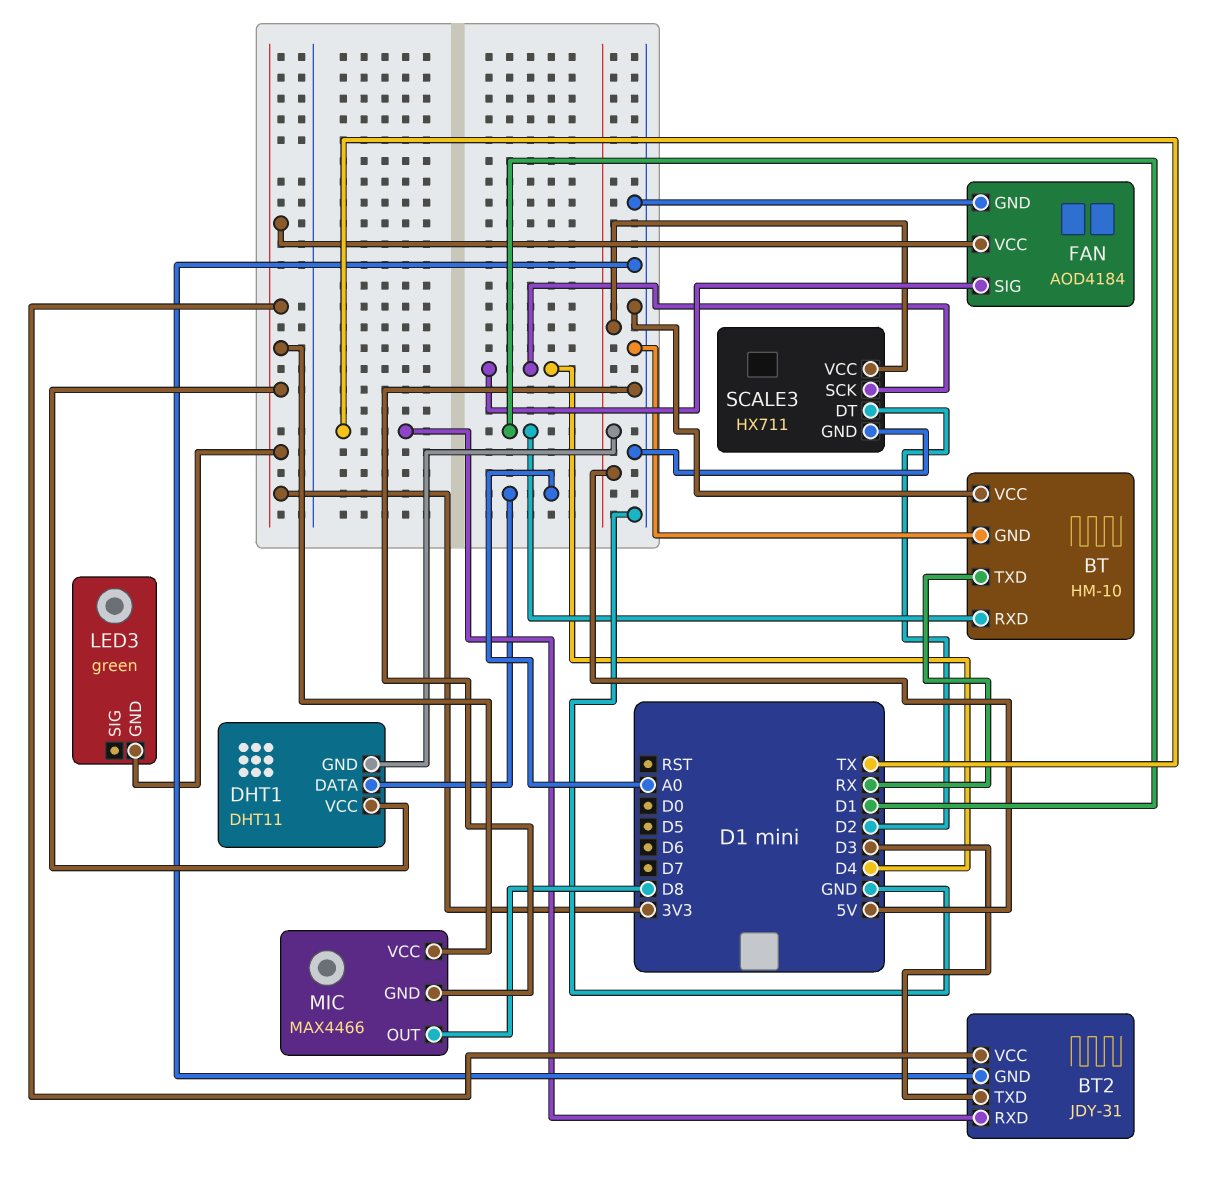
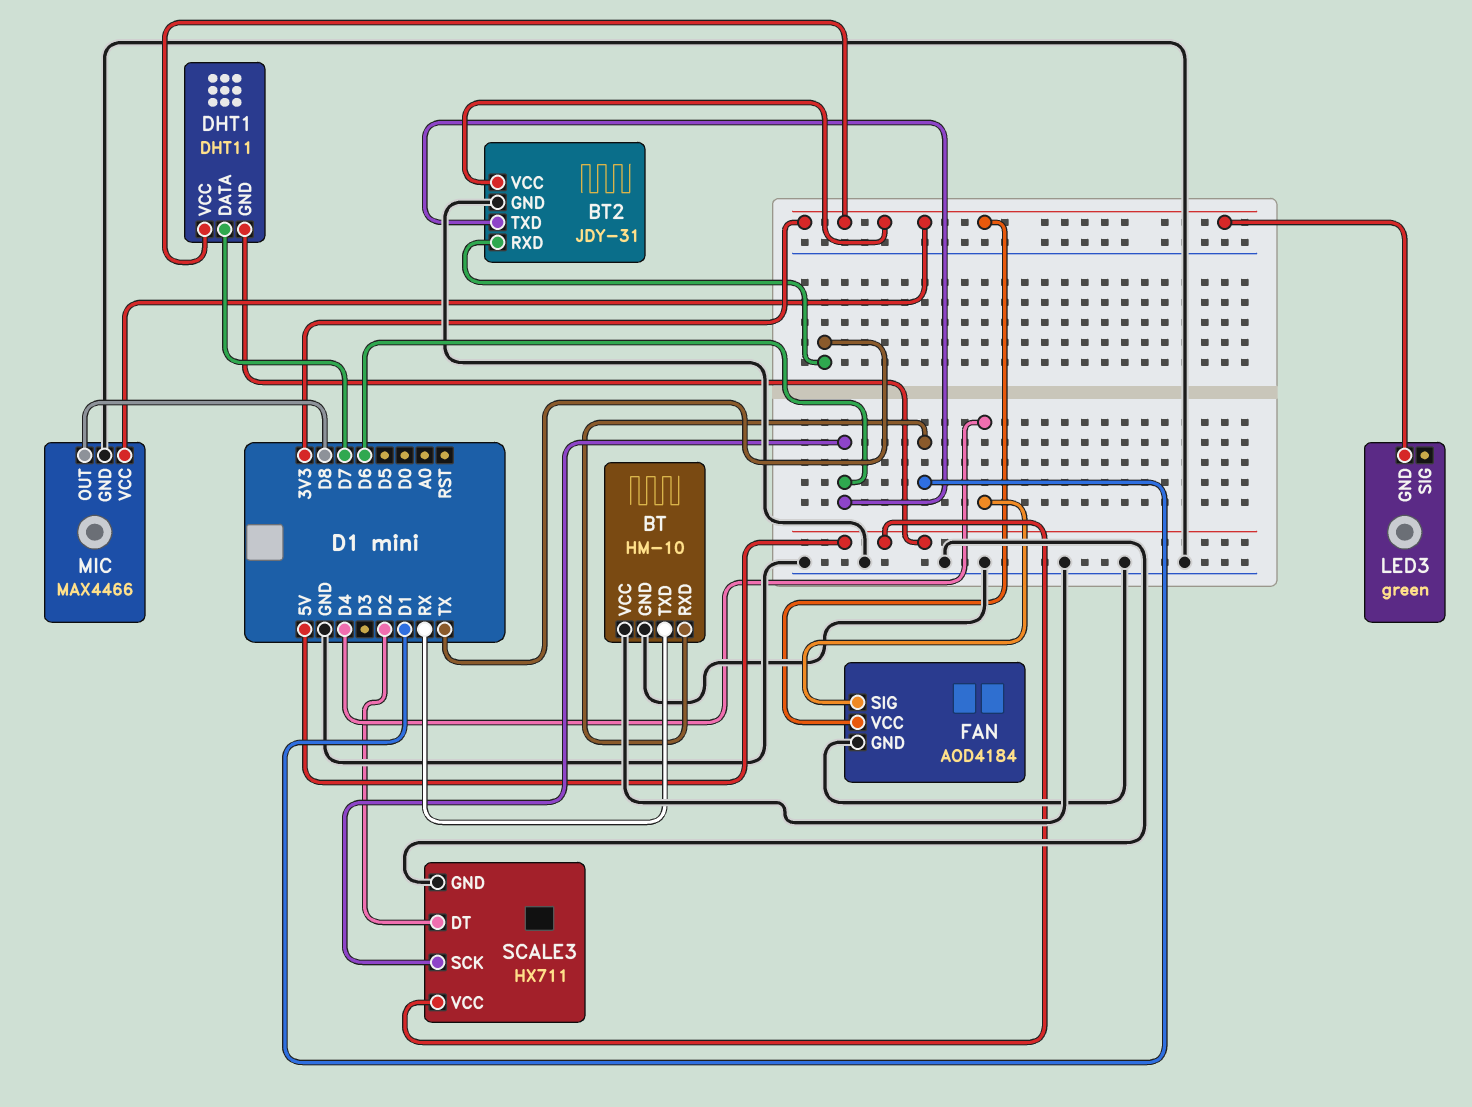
BT2 pin TXD: D3 -> D6
DHT1 pin DATA: A0 -> D7
SCALE3 pin SCK: D4 -> D6

